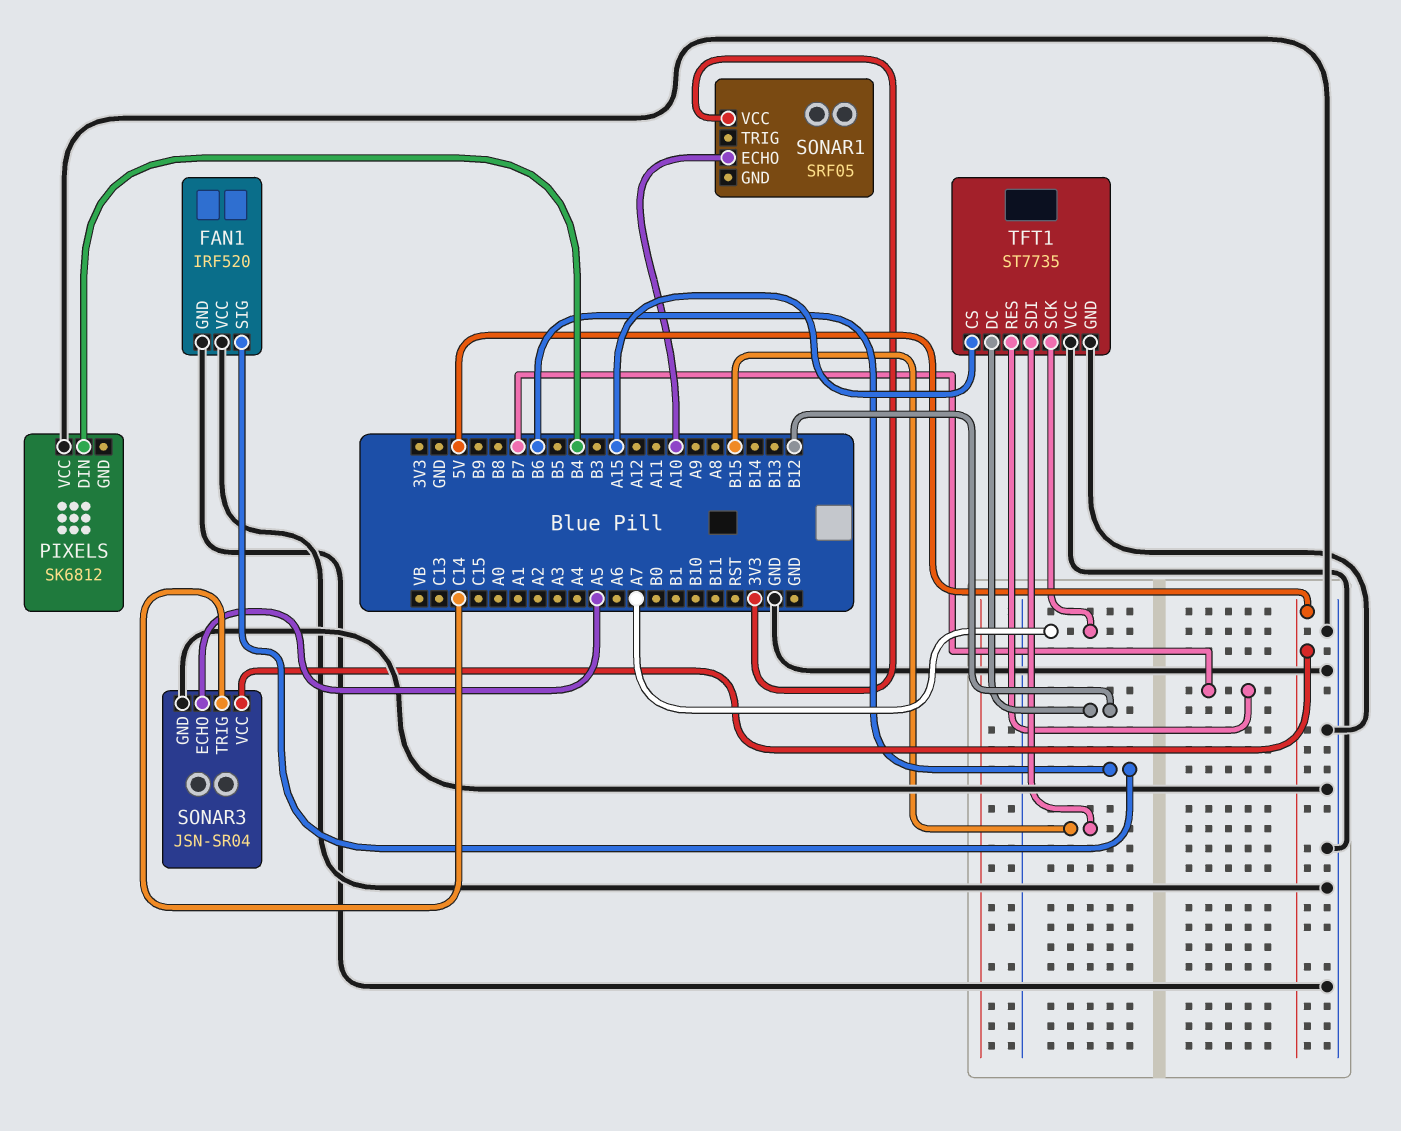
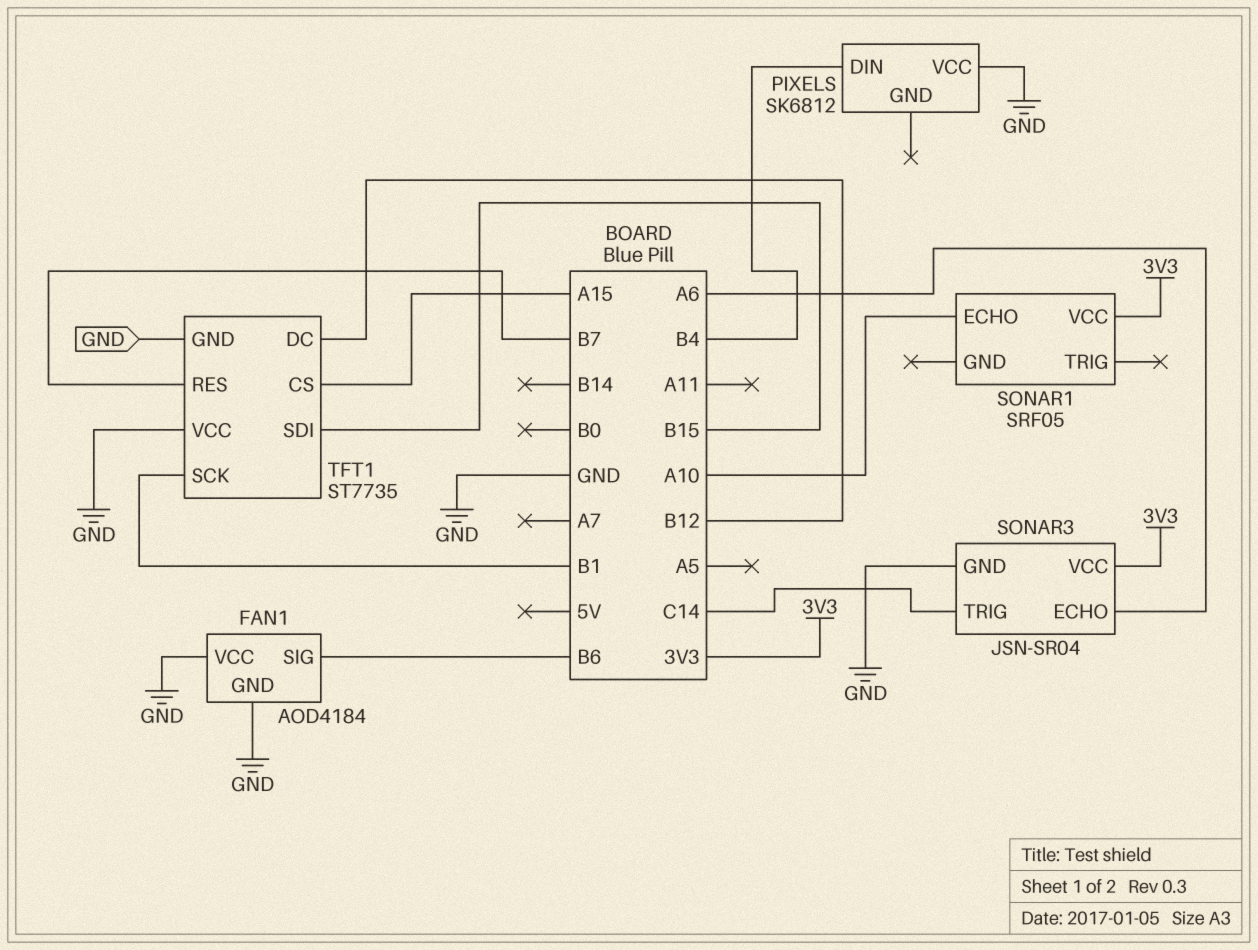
FAN1: IRF520 -> AOD4184
SONAR3 pin ECHO: A5 -> A6
SONAR3 pin VCC: 5V -> 3V3
TFT1 pin SCK: A7 -> B1

